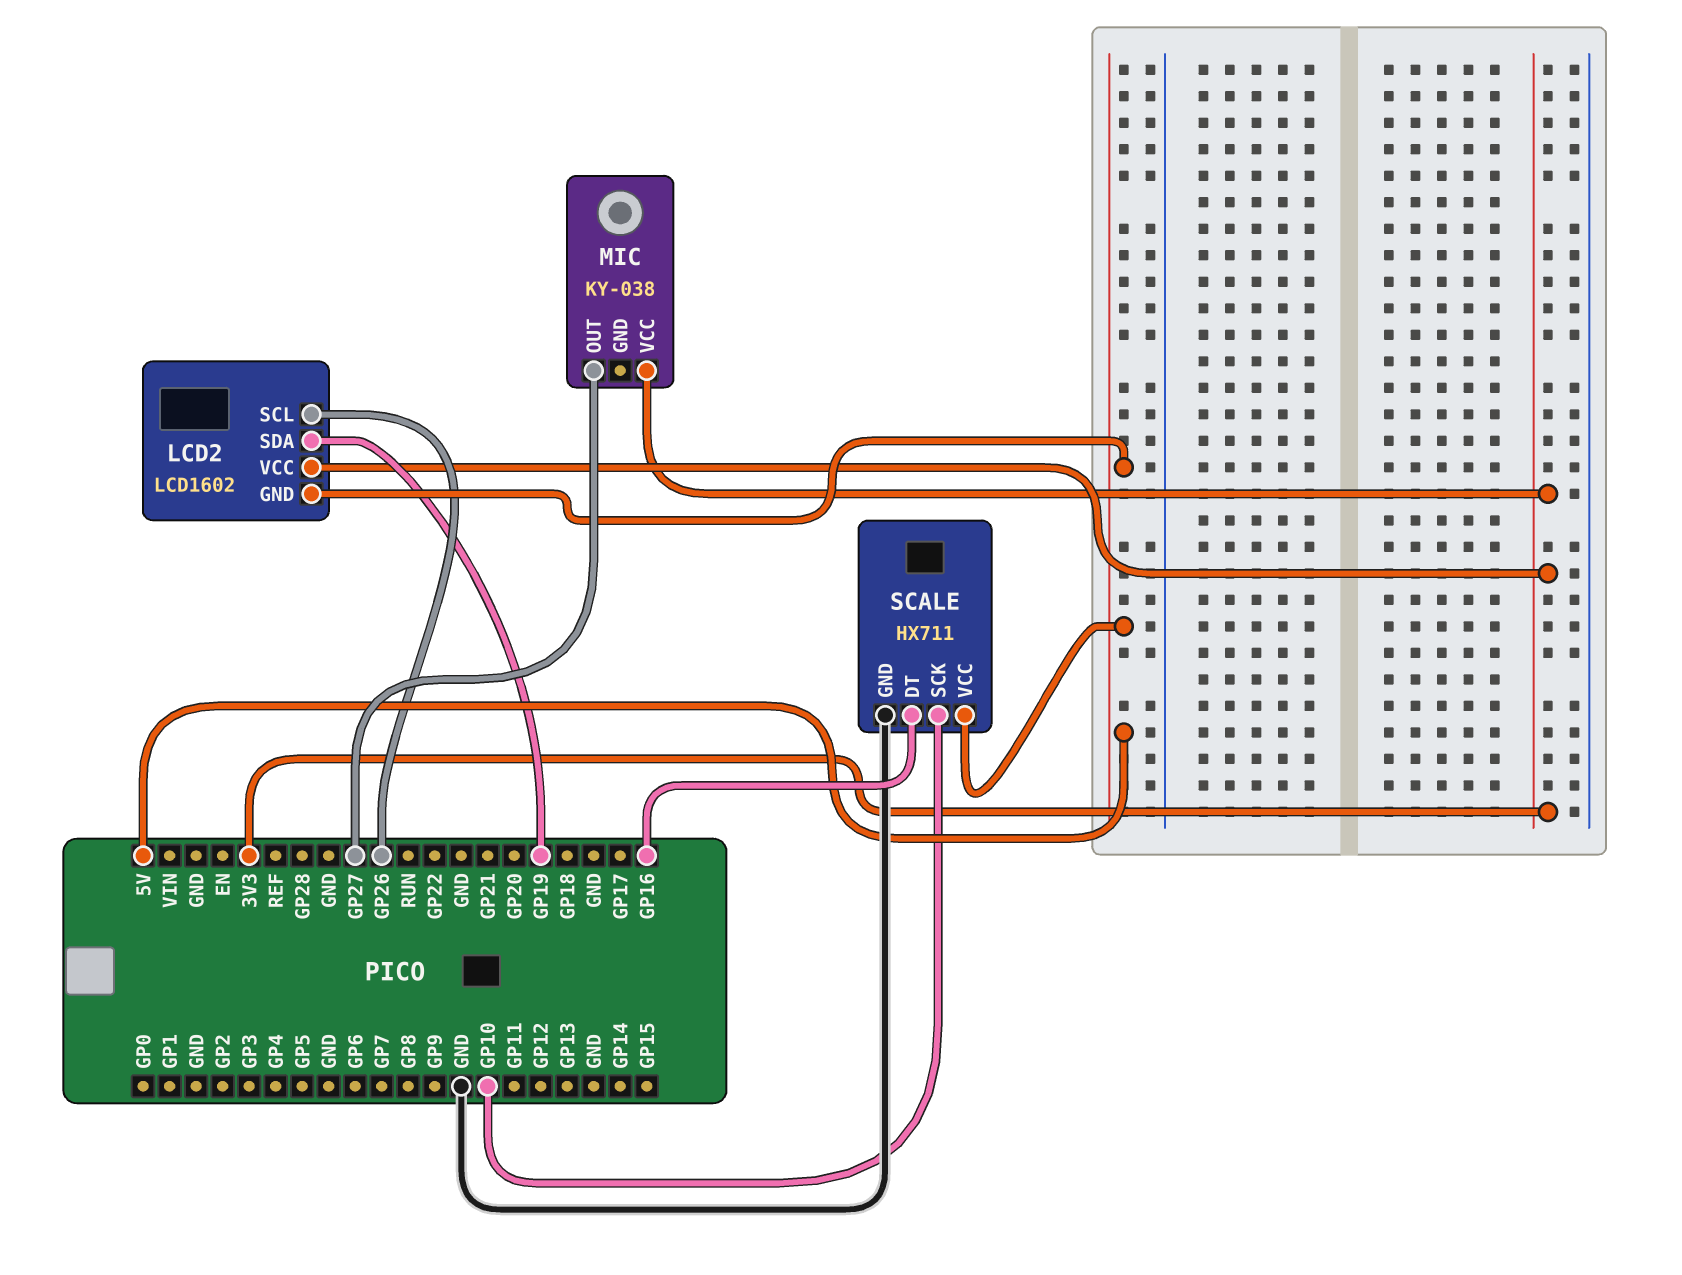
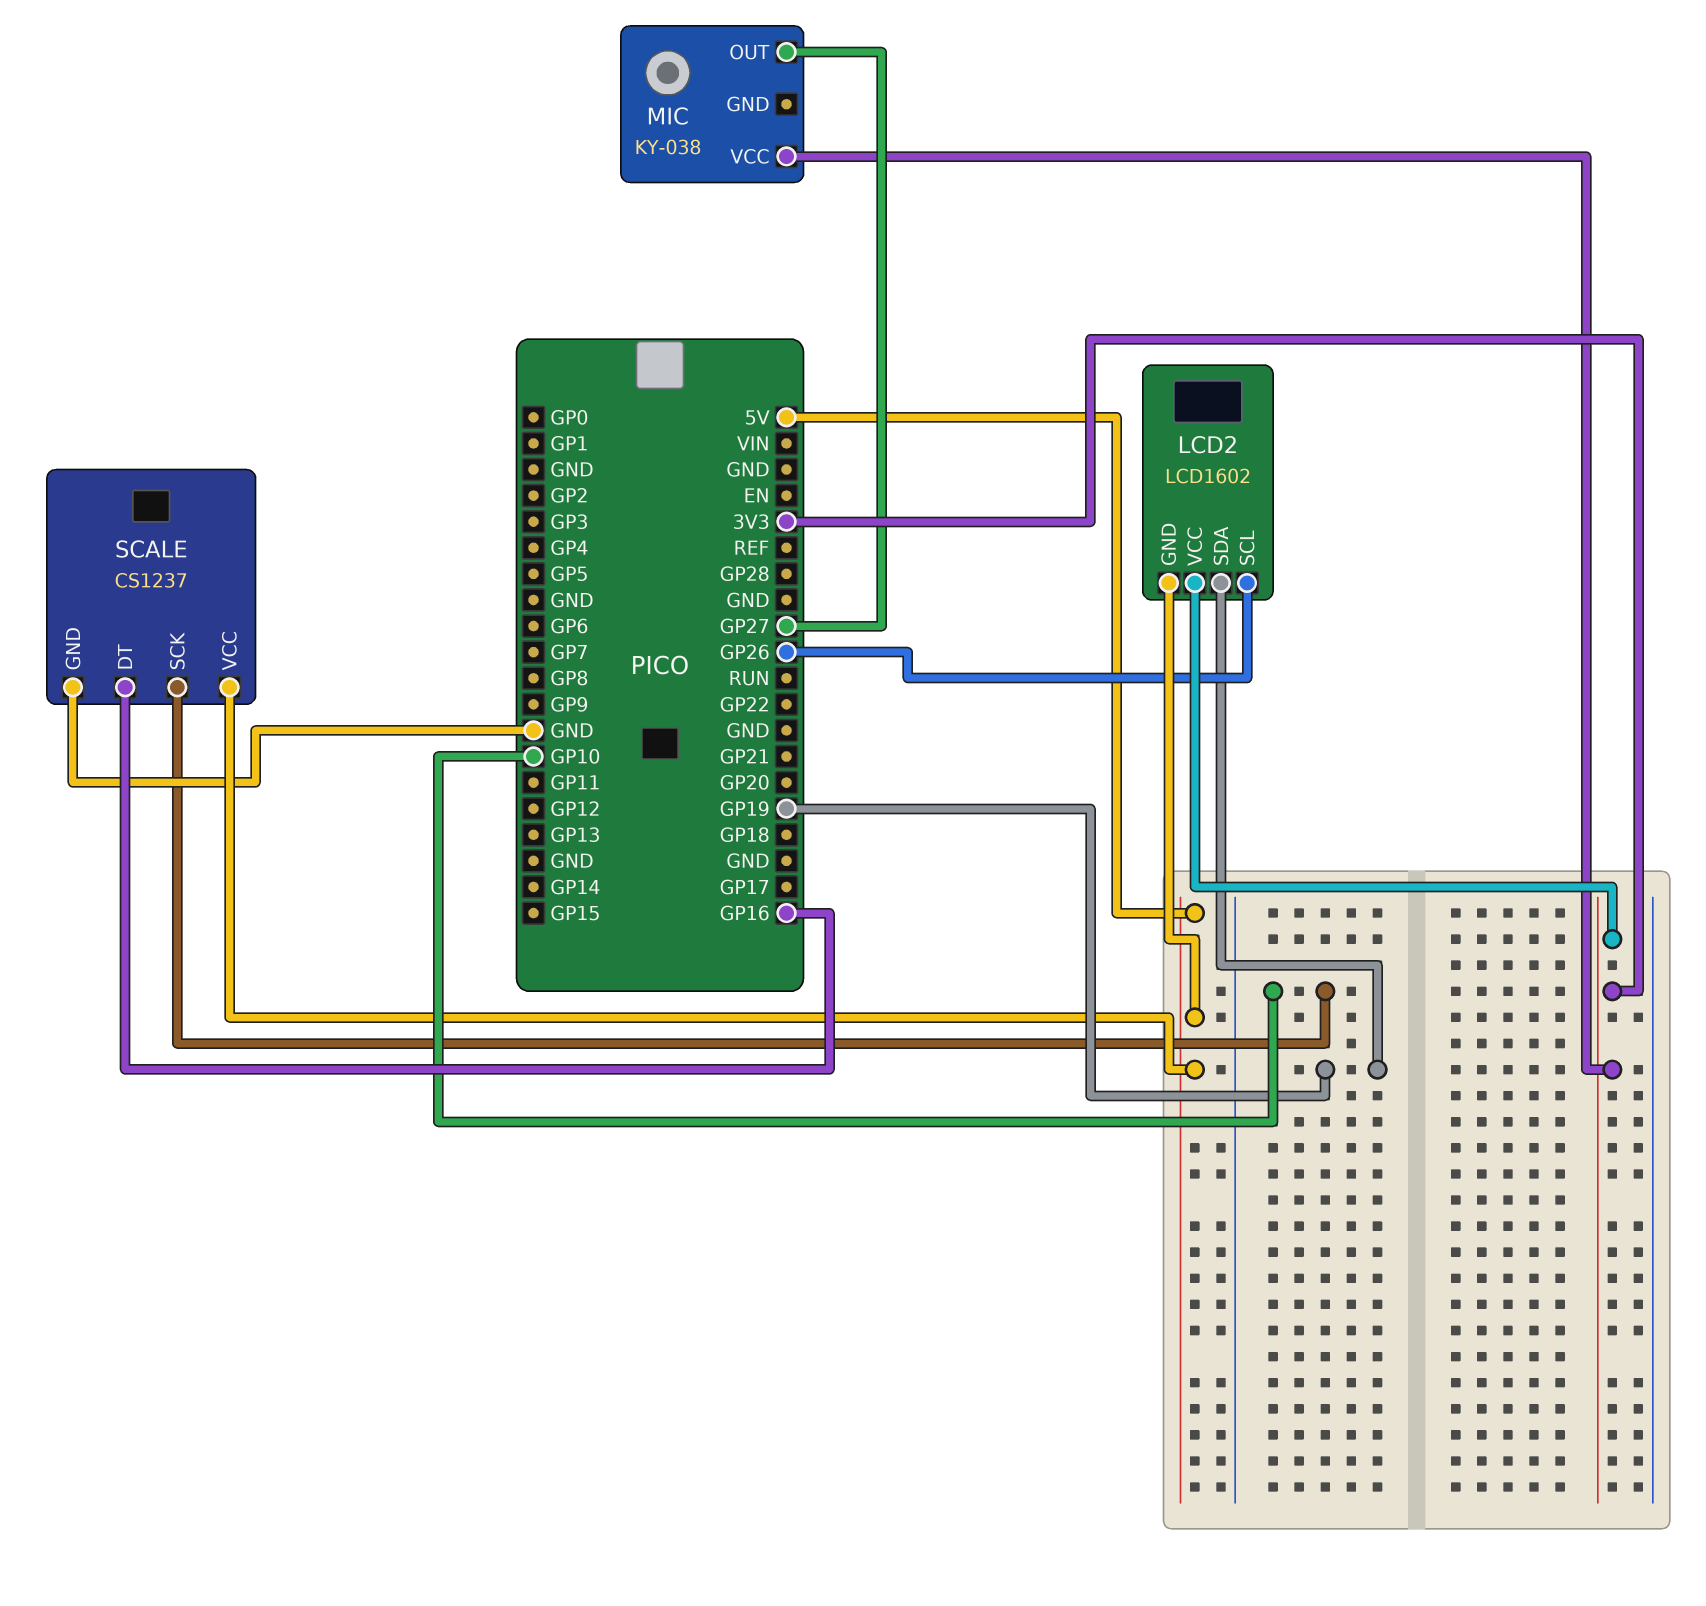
SCALE: HX711 -> CS1237

